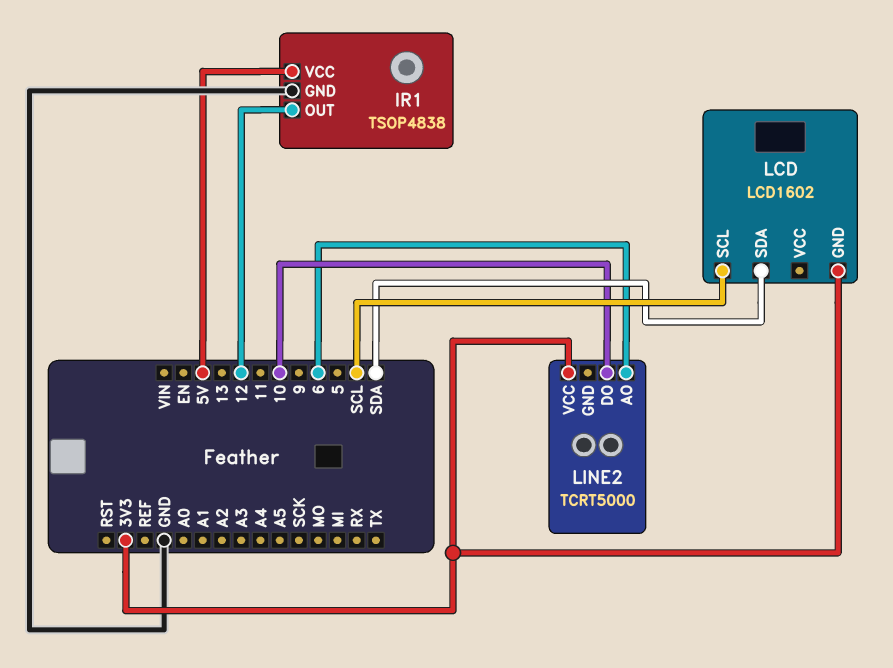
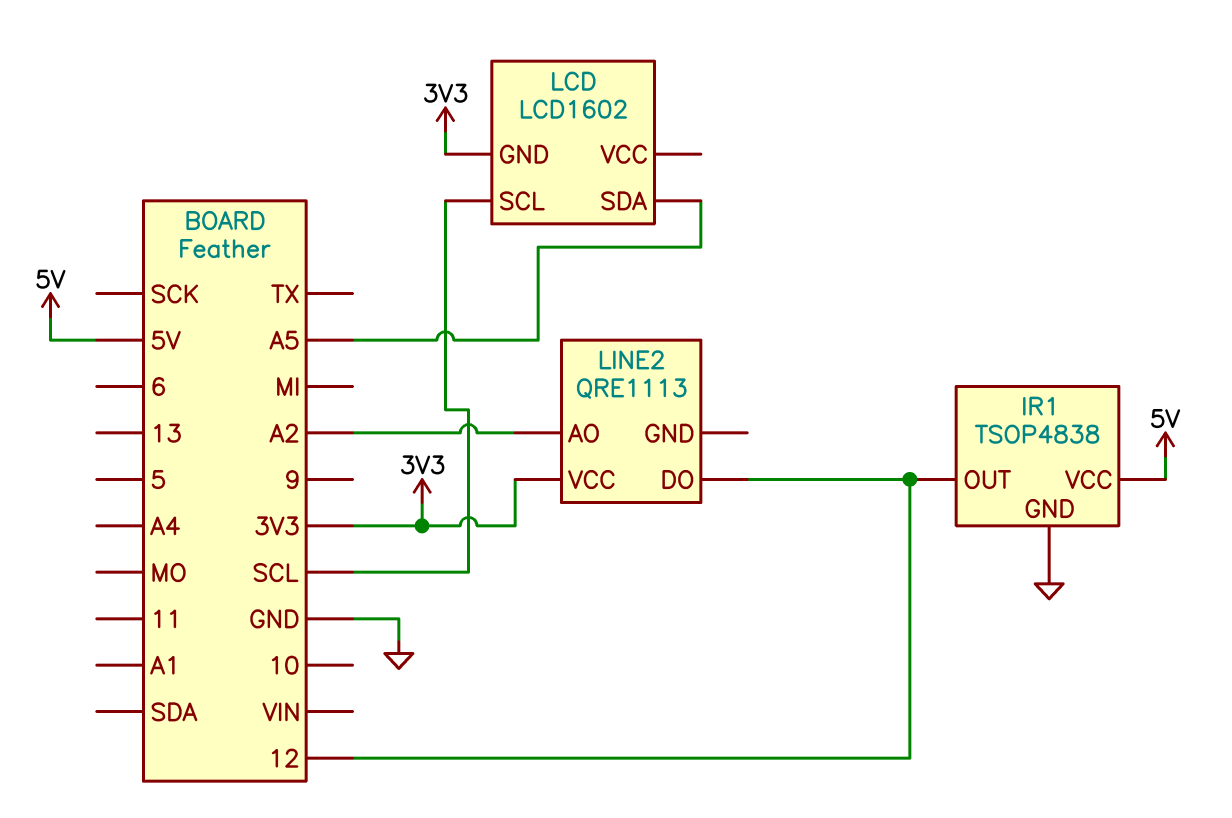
LCD pin SDA: SDA -> A5
LINE2: TCRT5000 -> QRE1113
LINE2 pin AO: 6 -> A2
LINE2 pin DO: 10 -> 12

